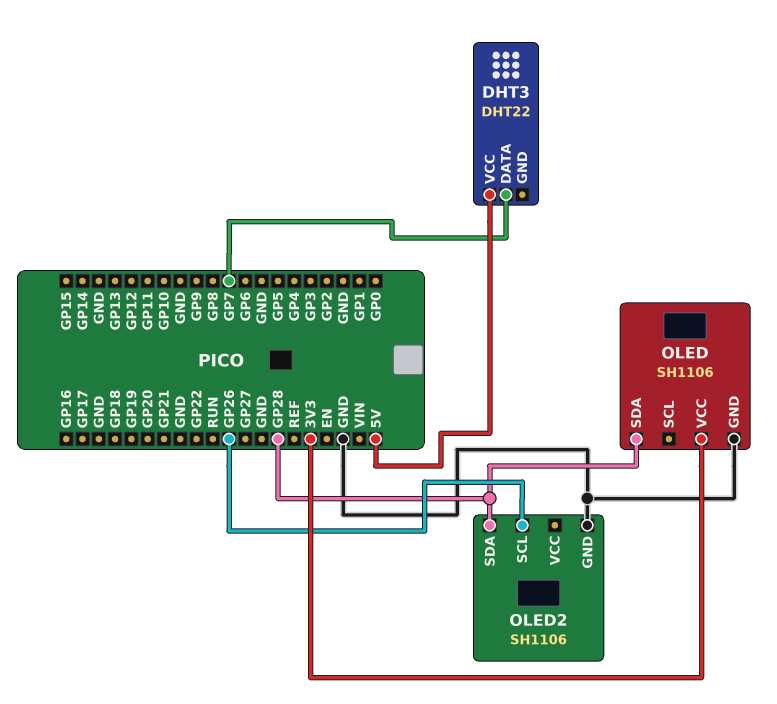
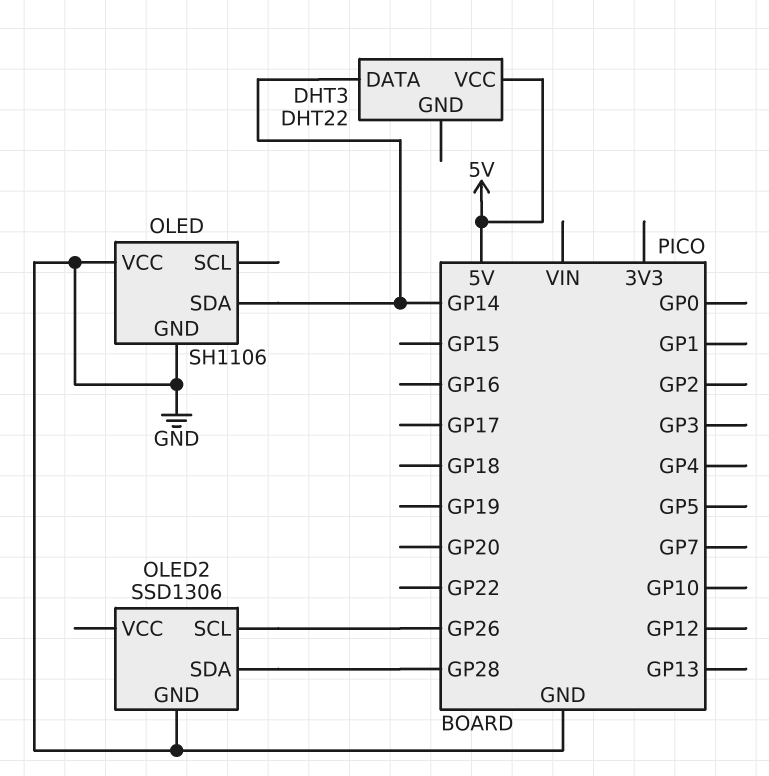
DHT3 pin DATA: GP7 -> GP14
OLED pin SDA: GP28 -> GP14
OLED pin VCC: 3V3 -> GND
OLED2: SH1106 -> SSD1306

